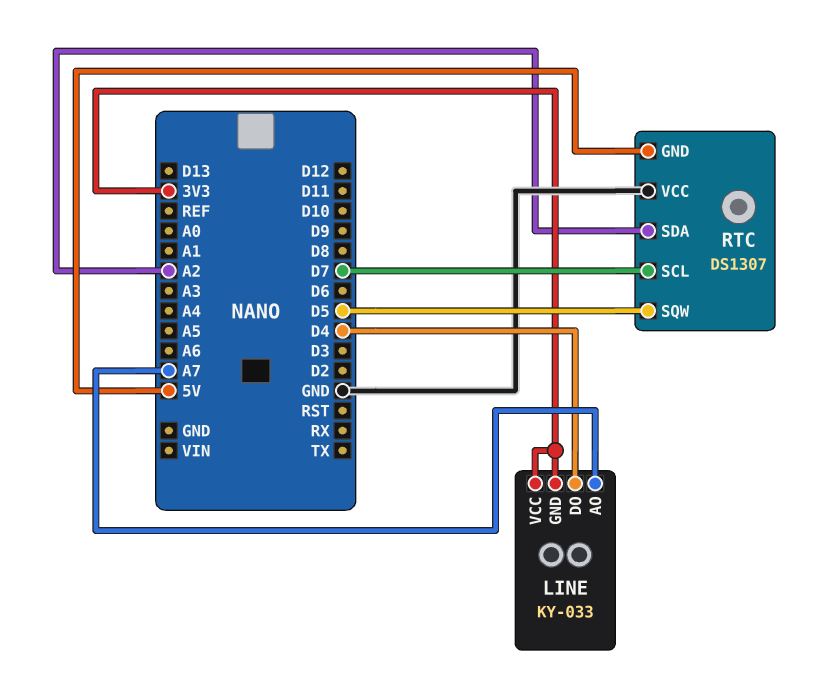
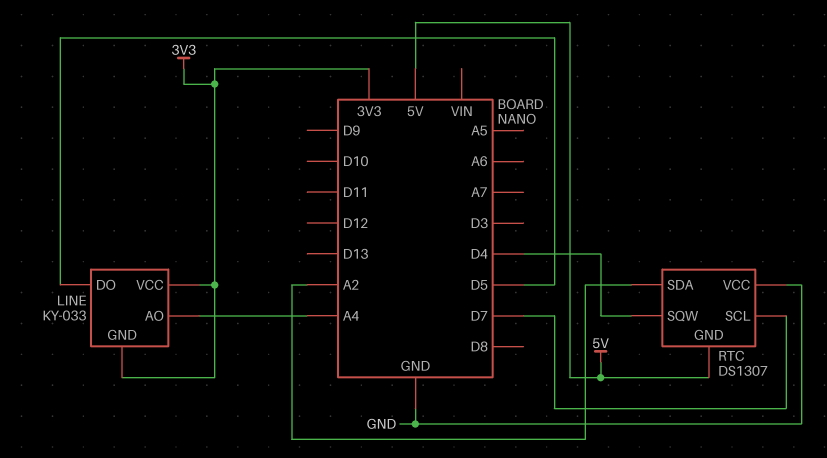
LINE pin AO: A7 -> A4
LINE pin DO: D4 -> D5
RTC pin SQW: D5 -> D4

